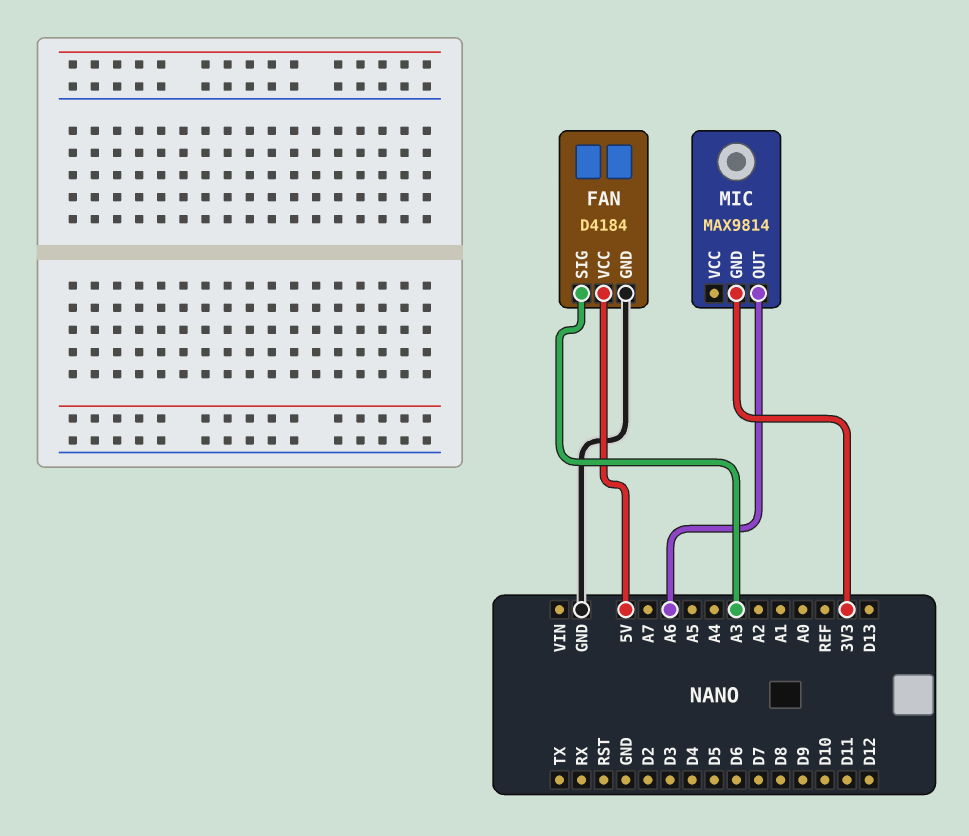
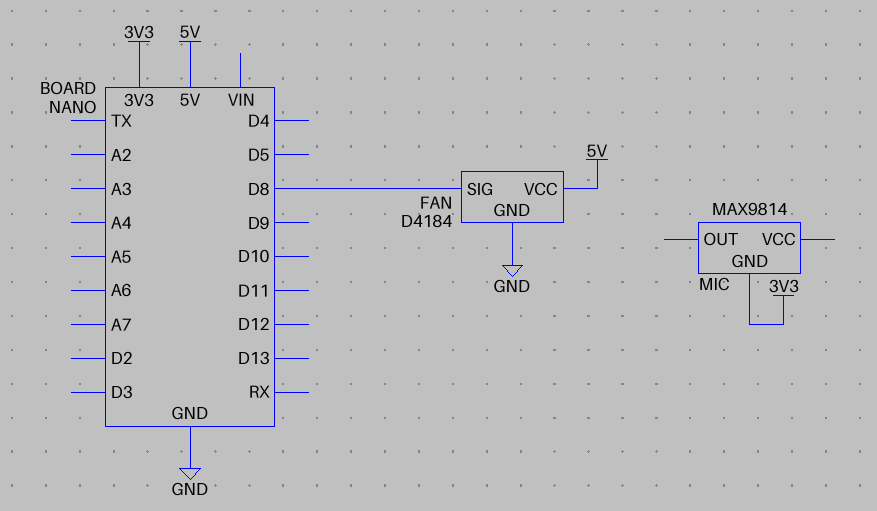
FAN pin SIG: A3 -> D8
MIC pin OUT: A6 -> none

